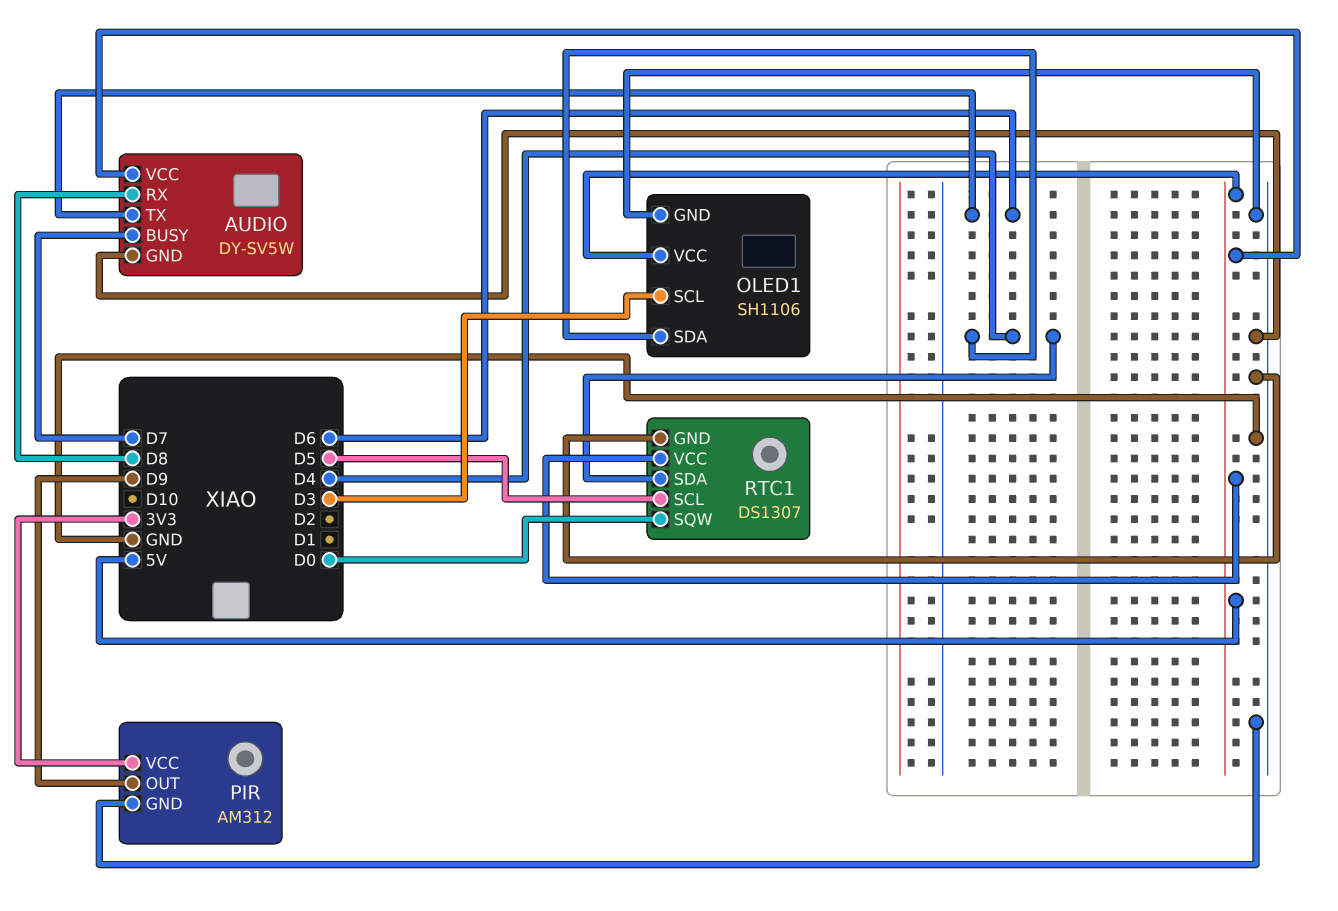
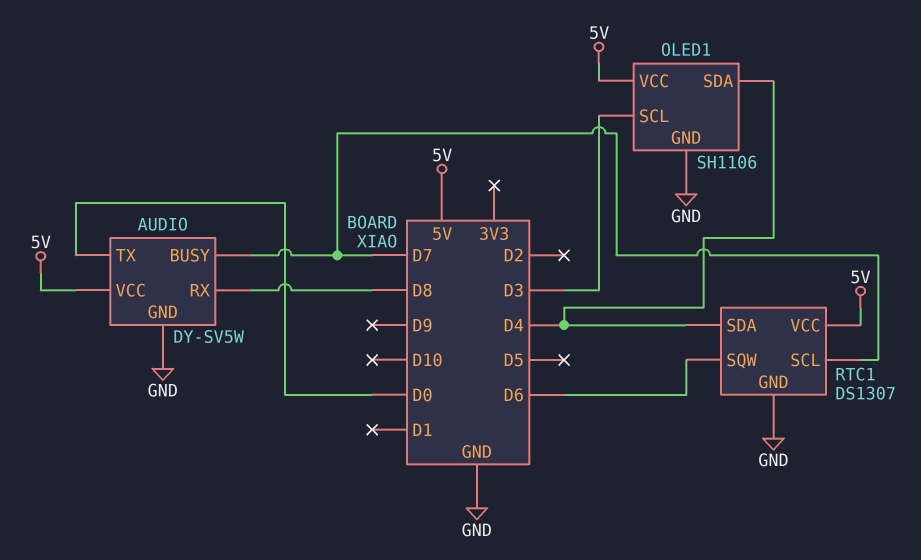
AUDIO pin TX: D6 -> D0
PIR: AM312 -> none
PIR pin GND: GND -> none
PIR pin OUT: D9 -> none
PIR pin VCC: 3V3 -> none
RTC1 pin SCL: D5 -> D7
RTC1 pin SQW: D0 -> D6

